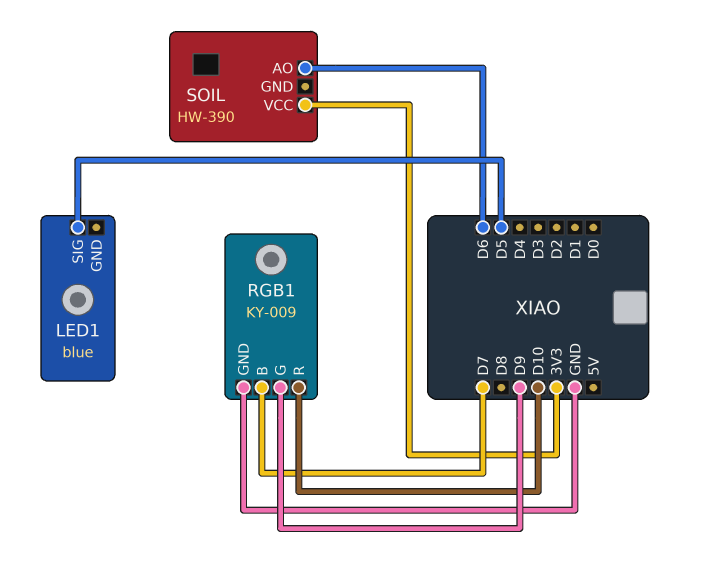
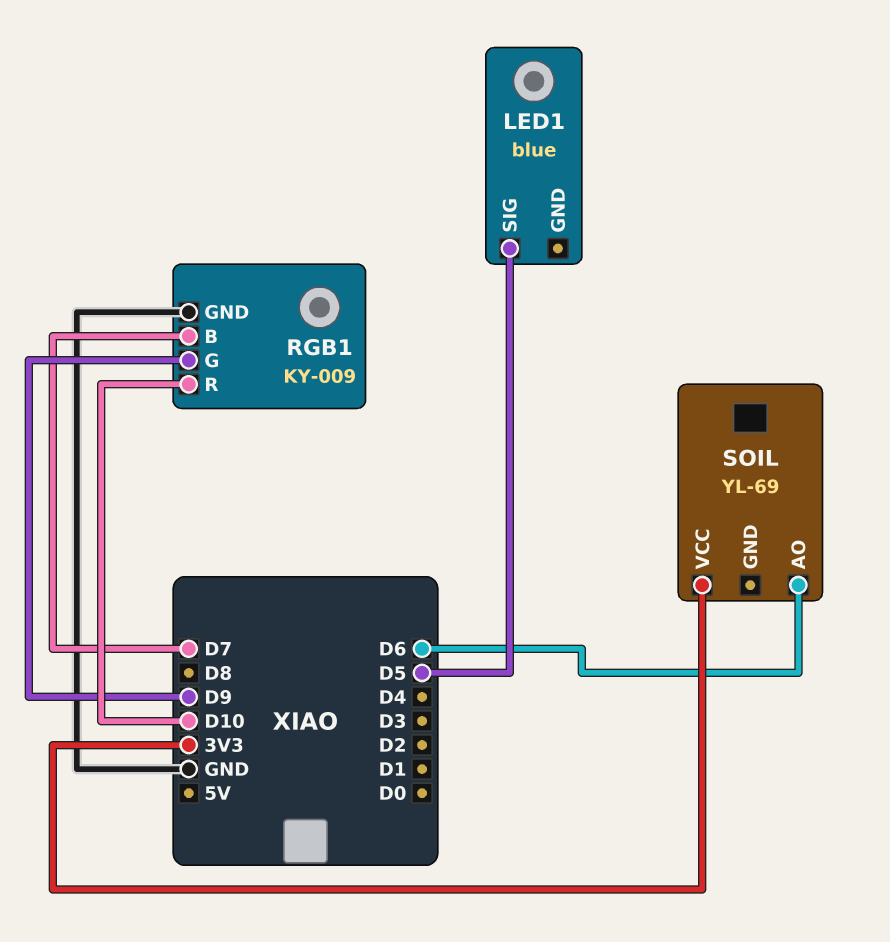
SOIL: HW-390 -> YL-69

